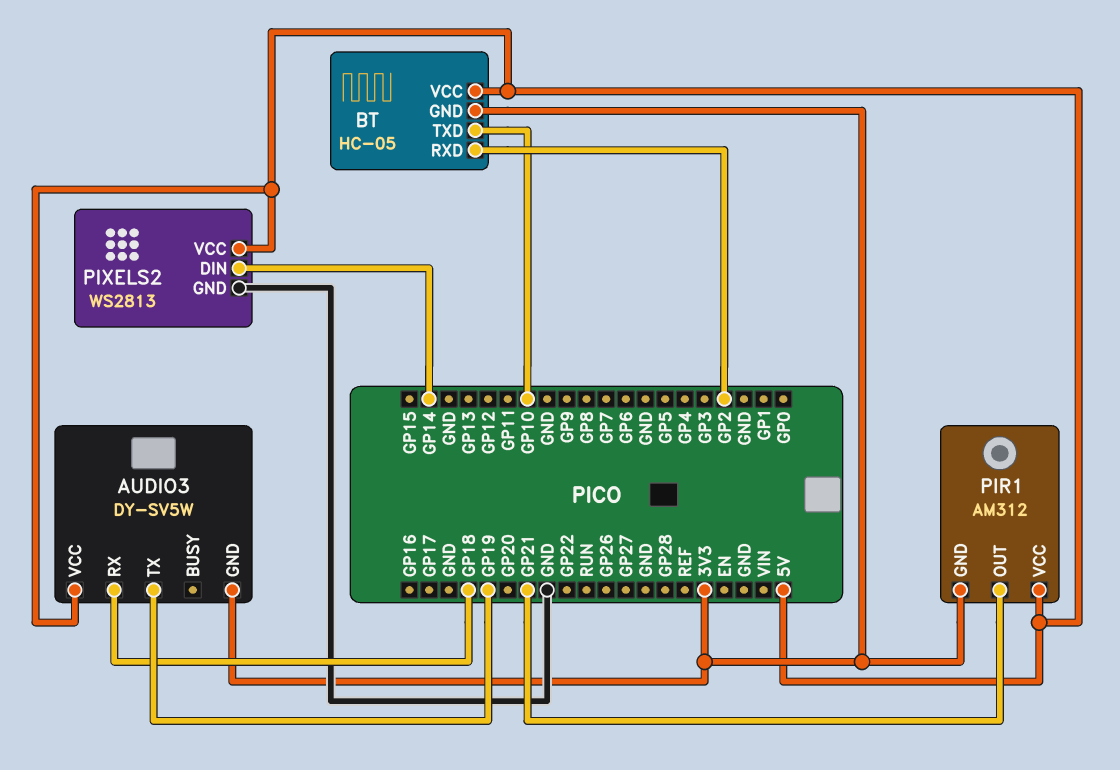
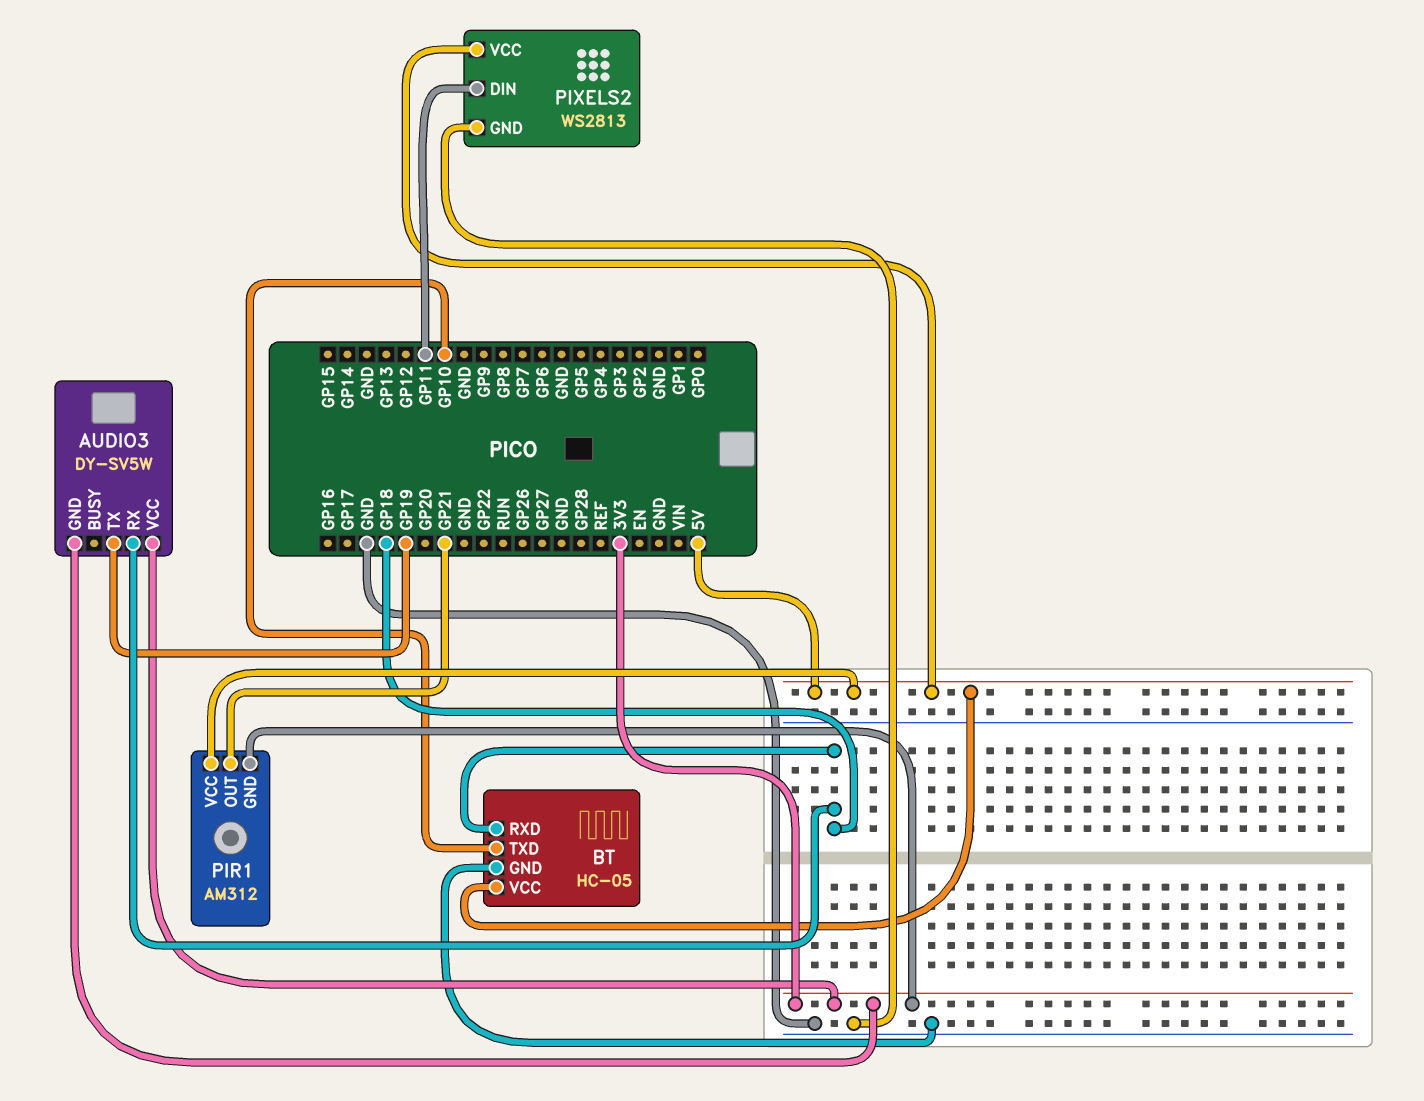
AUDIO3 pin VCC: 5V -> 3V3
BT pin GND: 3V3 -> GND
BT pin RXD: GP2 -> GP18
PIXELS2 pin DIN: GP14 -> GP11

